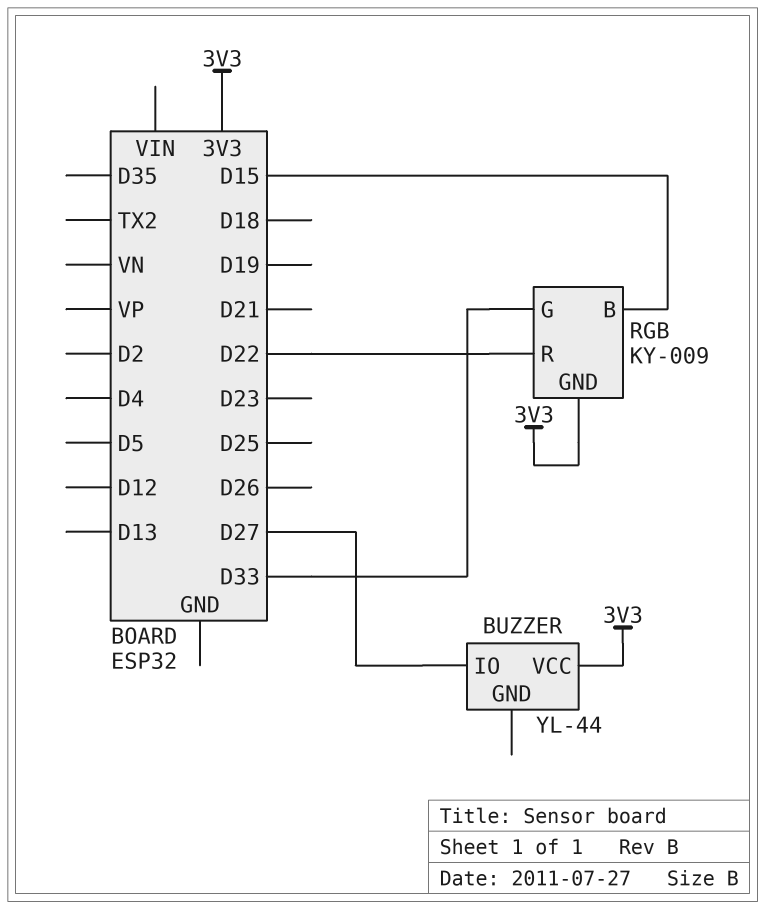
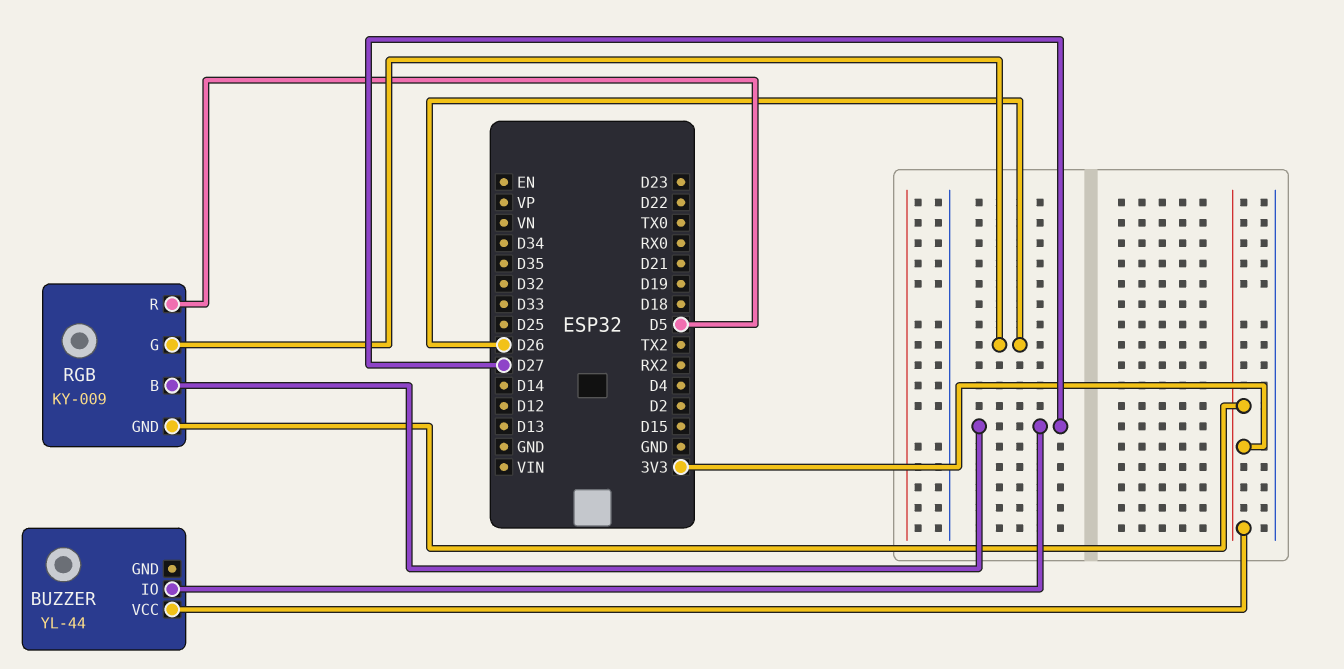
RGB pin B: D15 -> D27
RGB pin G: D33 -> D26
RGB pin R: D22 -> D5

